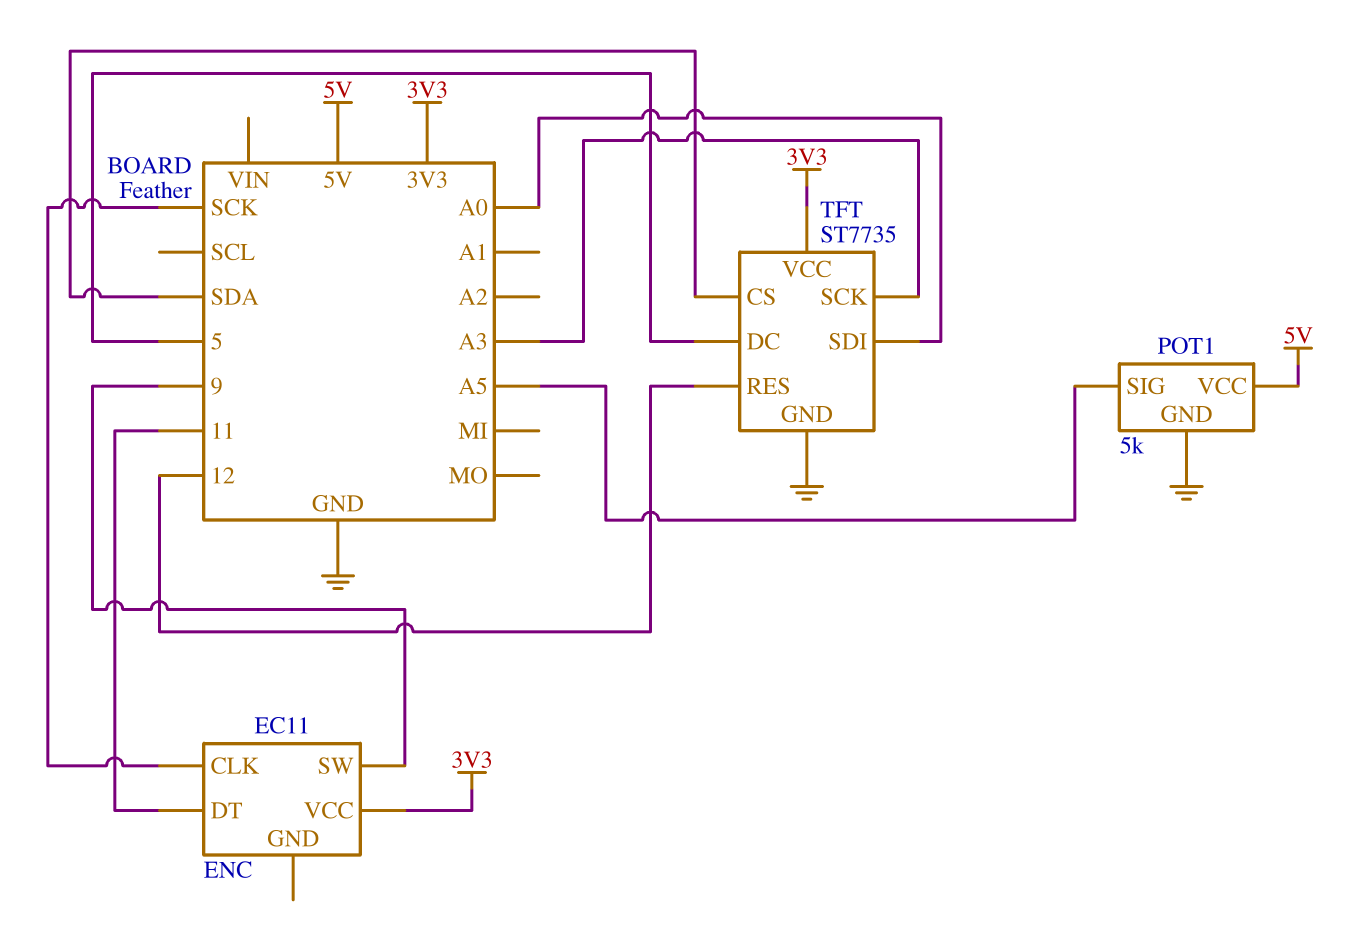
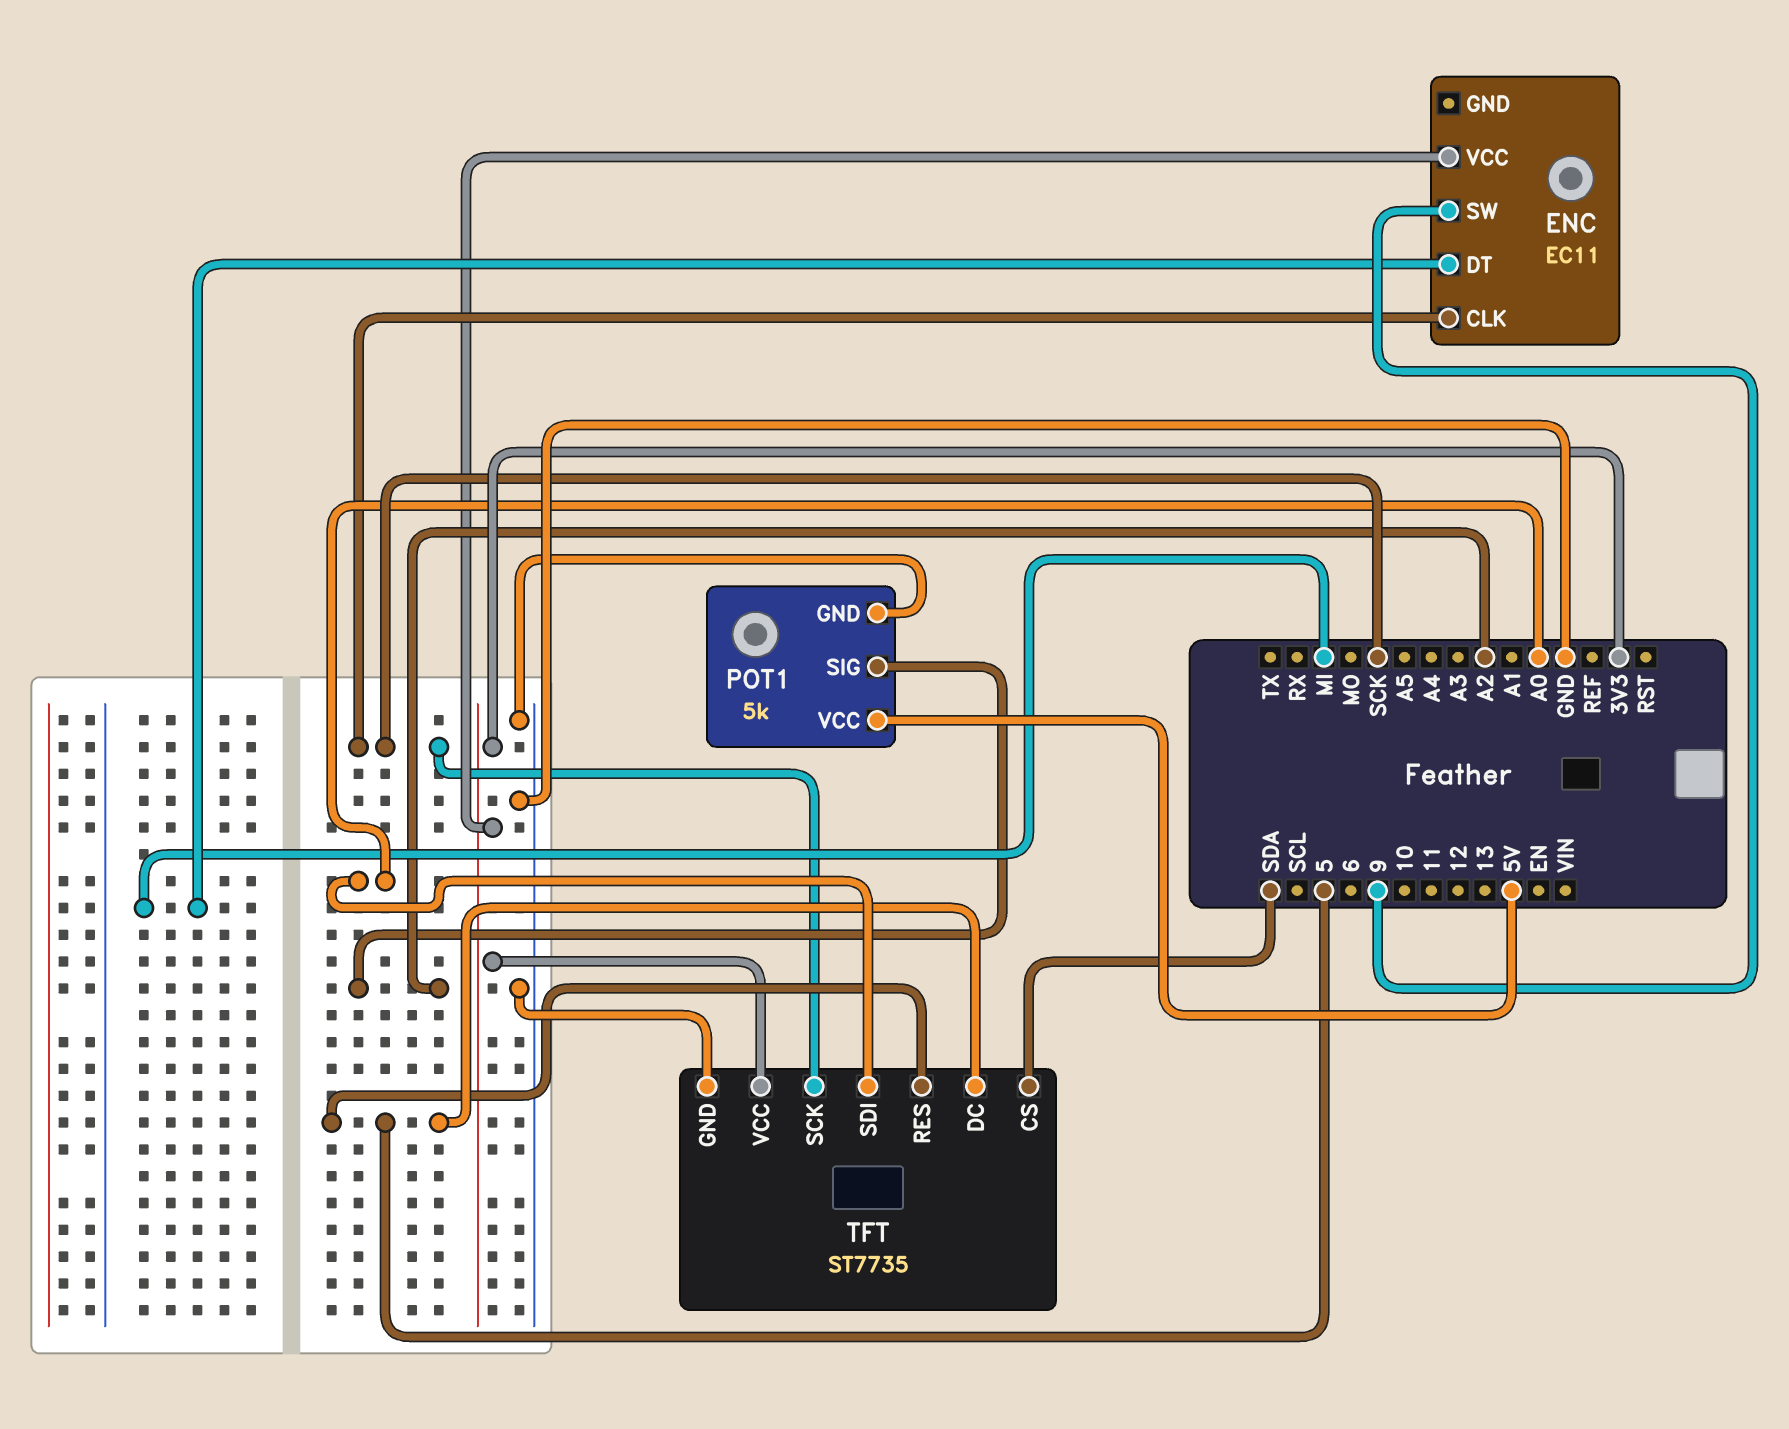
ENC pin DT: 11 -> MI
POT1 pin SIG: A5 -> A2
TFT pin RES: 12 -> 5
TFT pin SCK: A3 -> SCK

